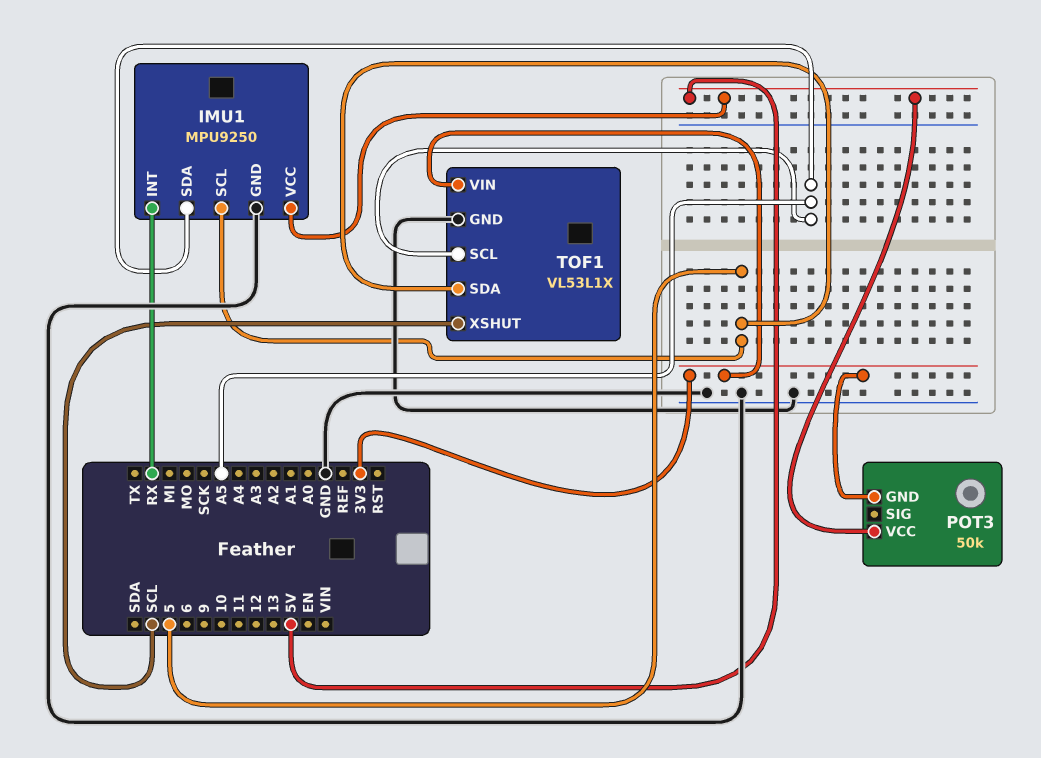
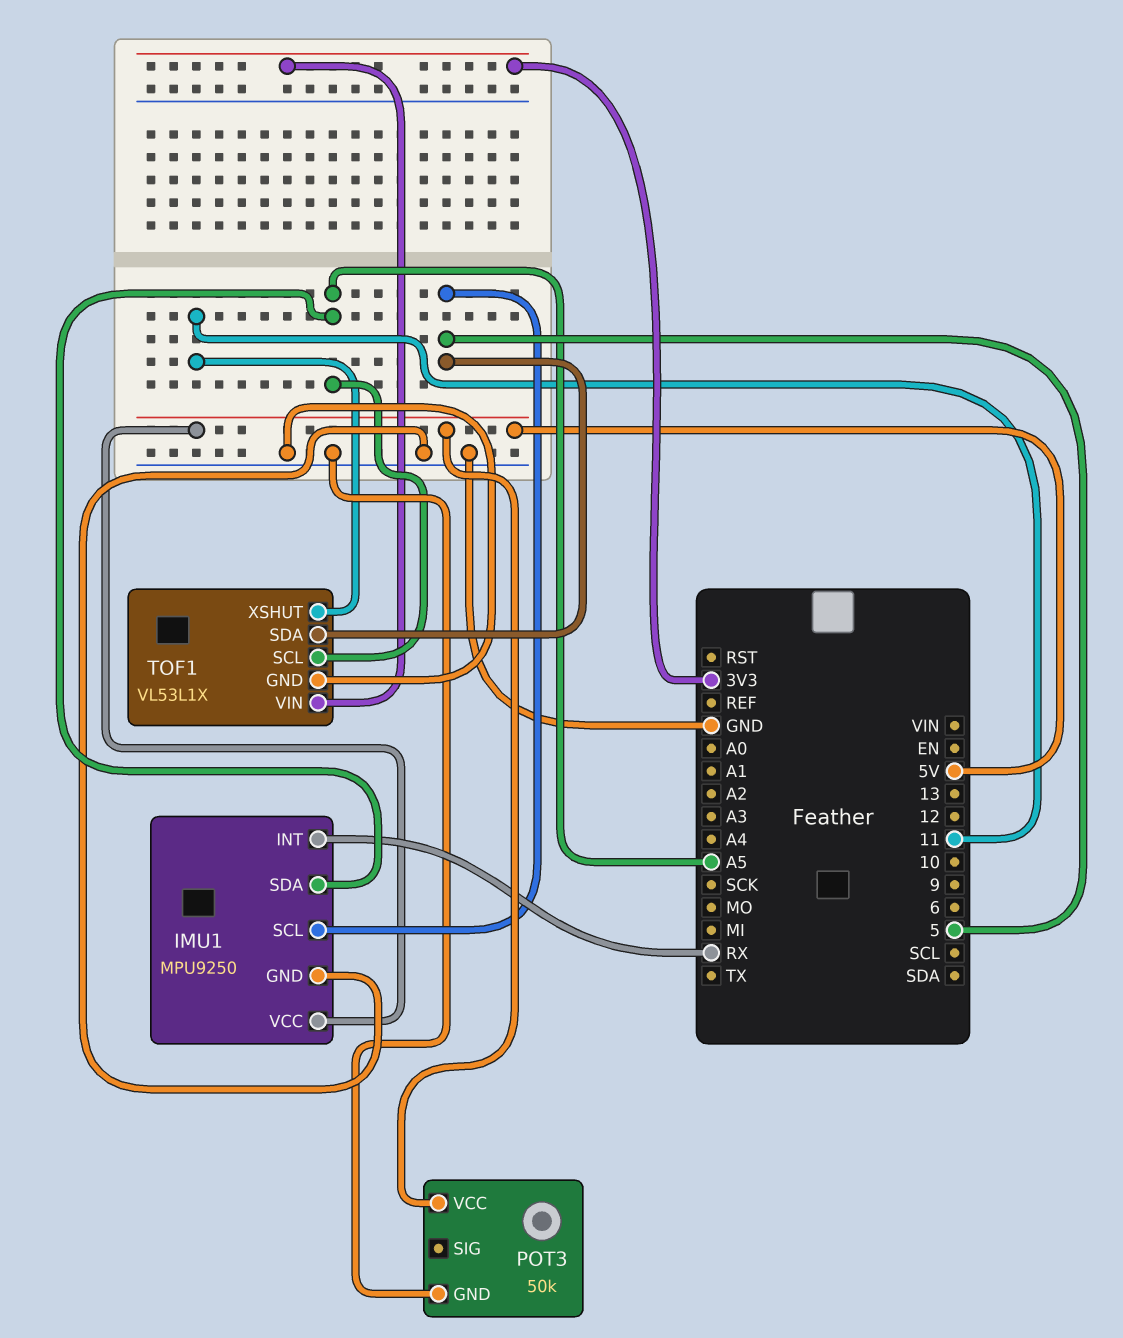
POT3 pin GND: 3V3 -> GND
TOF1 pin XSHUT: SCL -> 11

